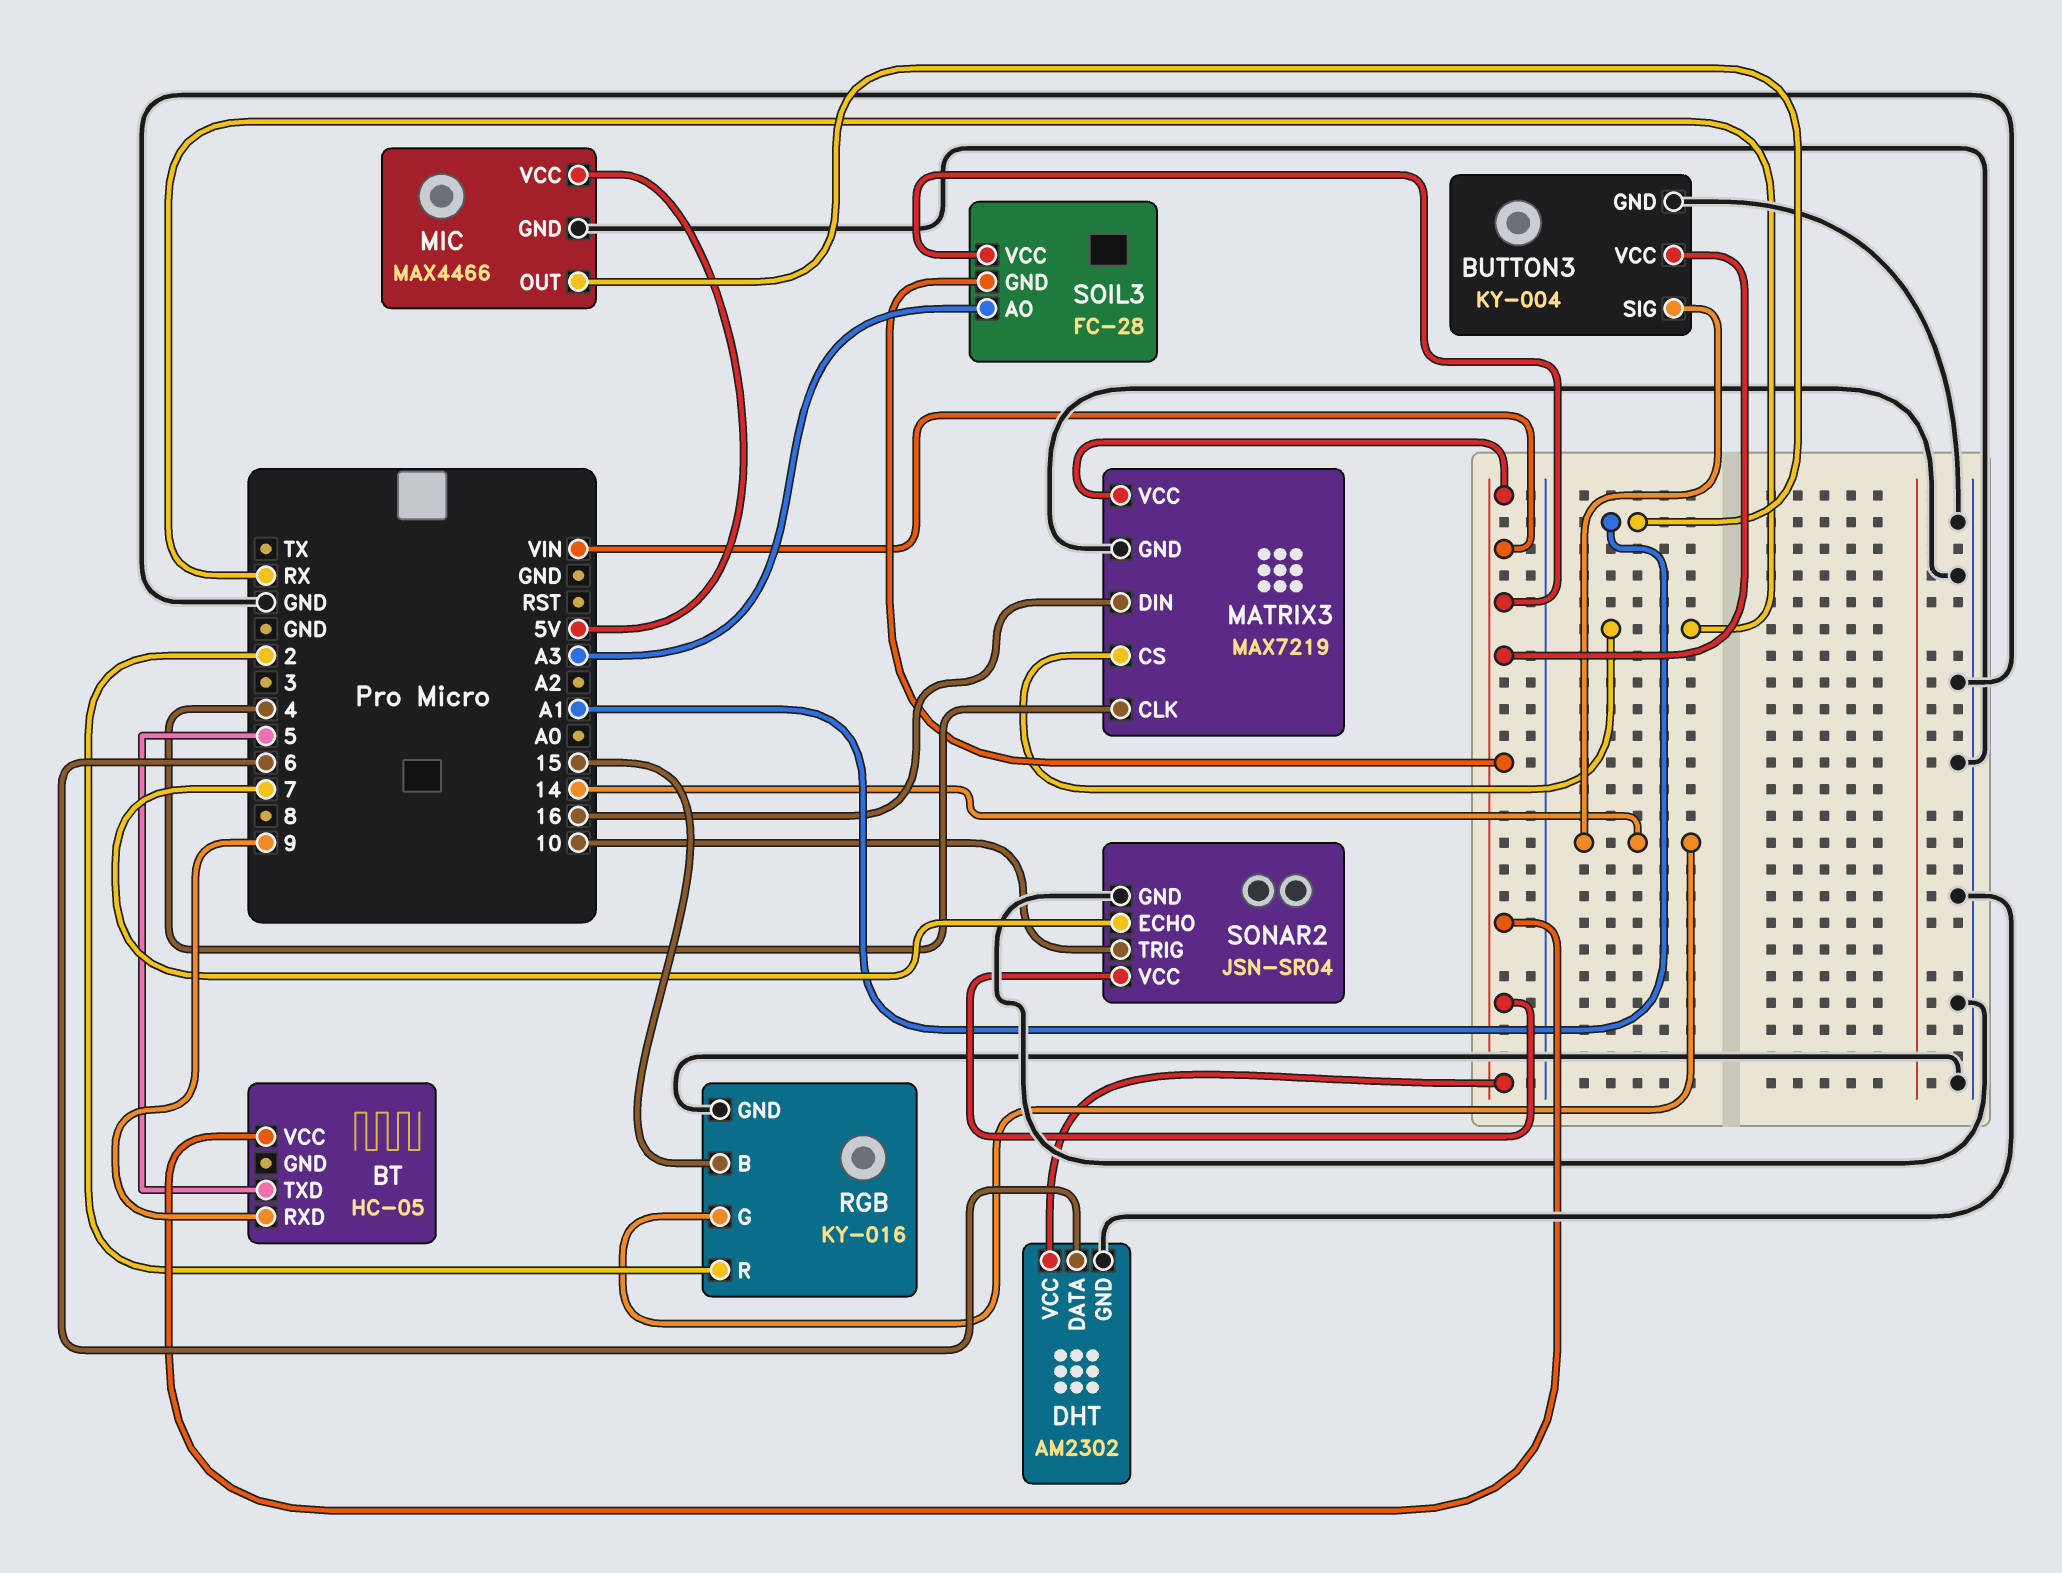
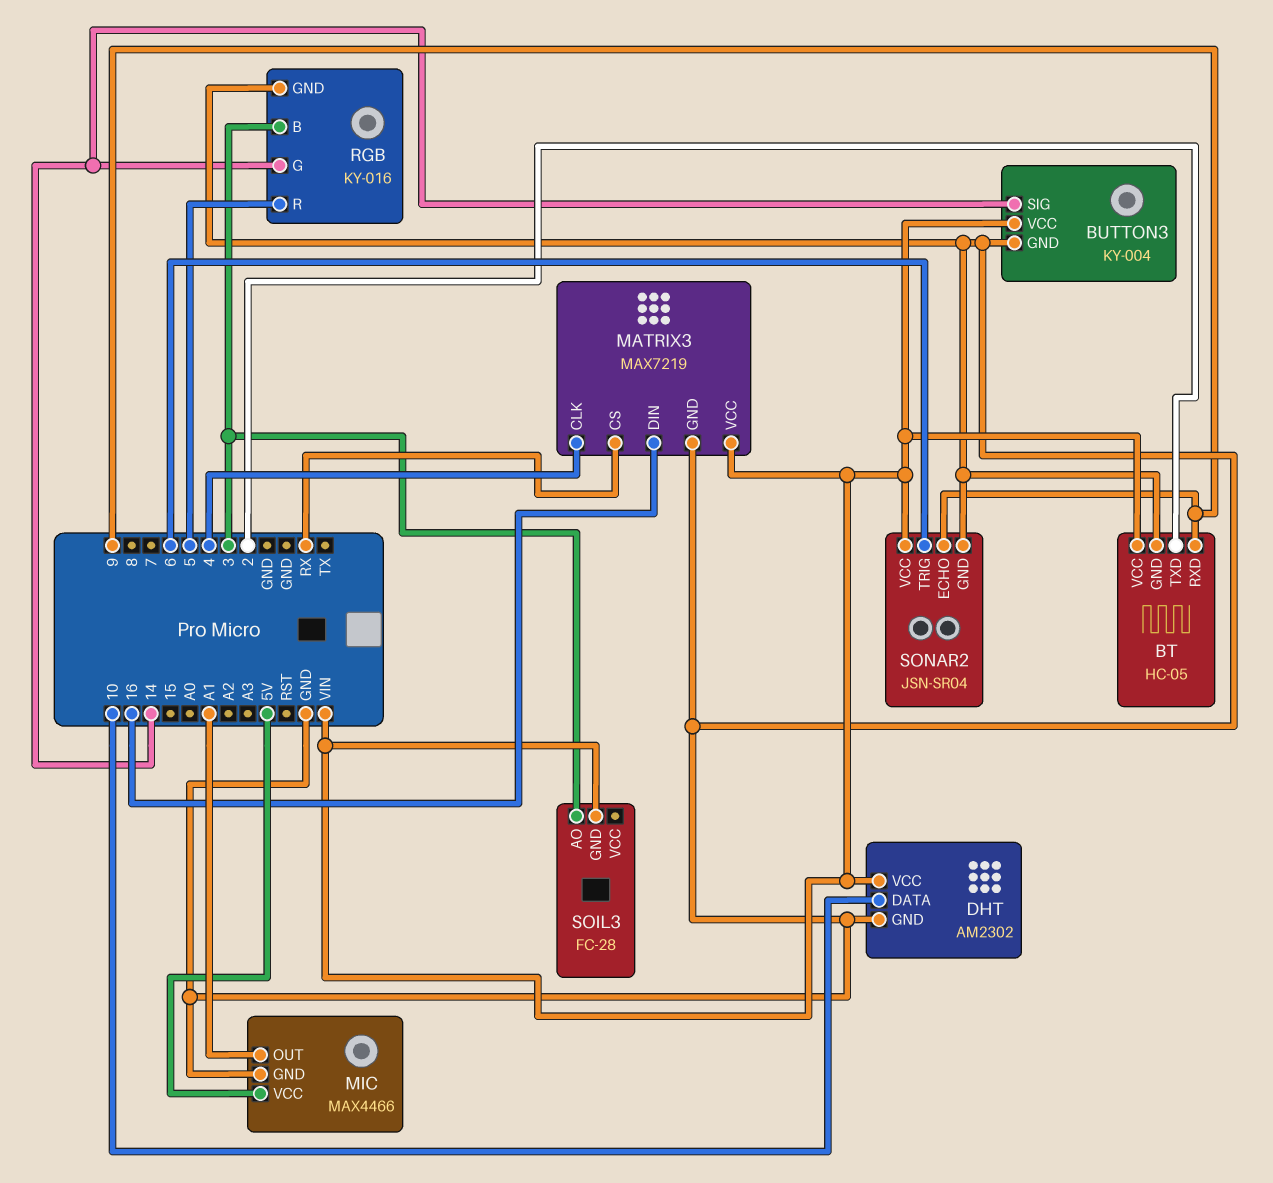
BT pin GND: none -> GND
BT pin TXD: 5 -> 2
DHT pin DATA: 6 -> 10
RGB pin B: 15 -> 3
RGB pin R: 2 -> 5
SOIL3 pin AO: A3 -> 3
SOIL3 pin VCC: VIN -> none
SONAR2 pin ECHO: 7 -> 9
SONAR2 pin TRIG: 10 -> 6

